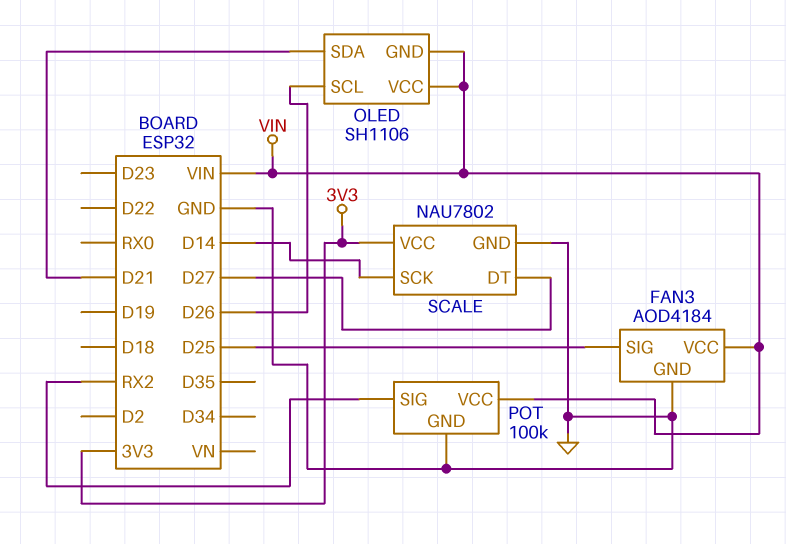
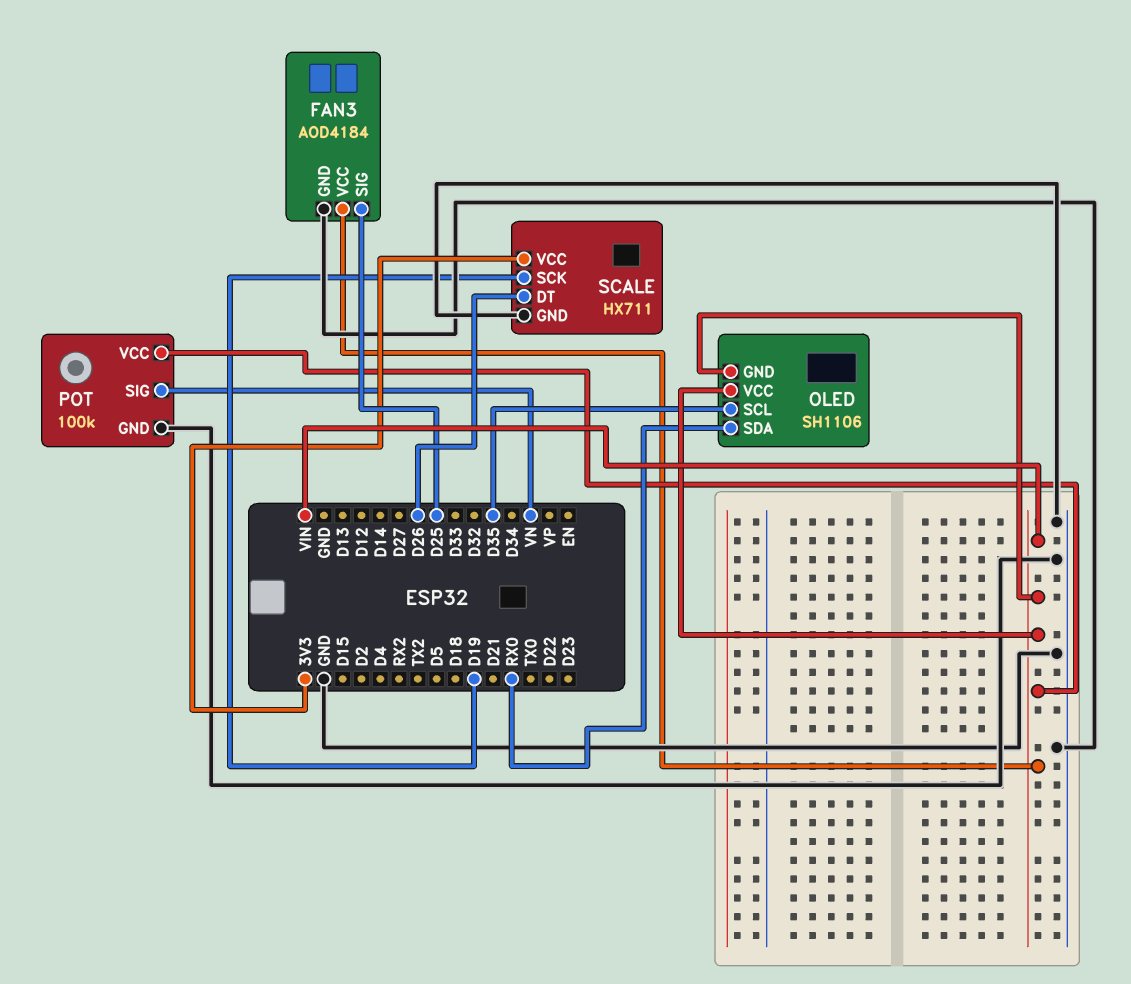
OLED pin SCL: D26 -> D35
OLED pin SDA: D21 -> RX0
POT pin SIG: RX2 -> VN
SCALE: NAU7802 -> HX711
SCALE pin DT: D27 -> D26
SCALE pin SCK: D14 -> D19

